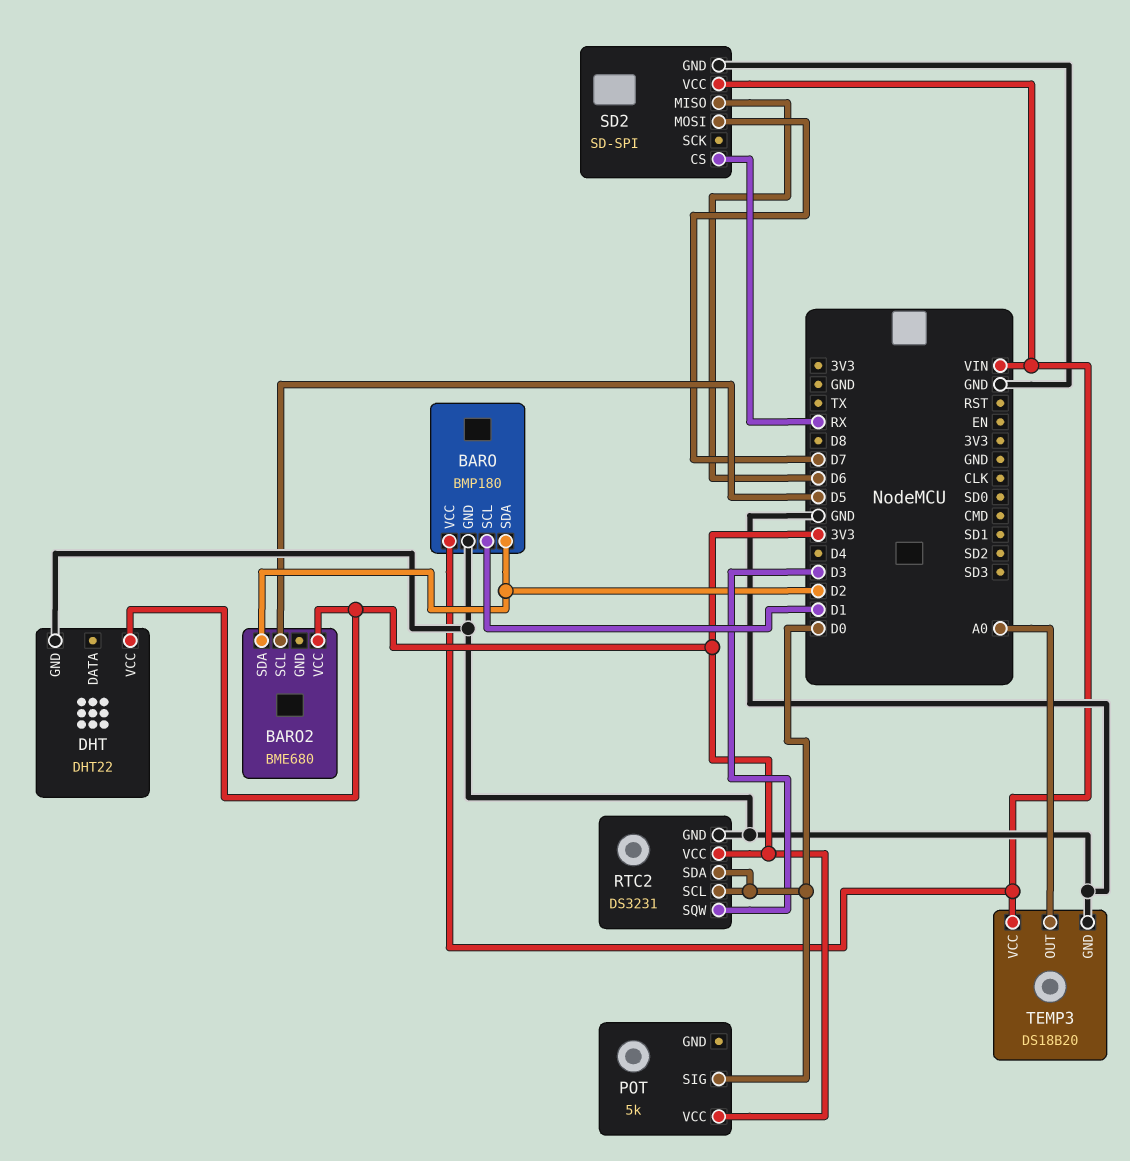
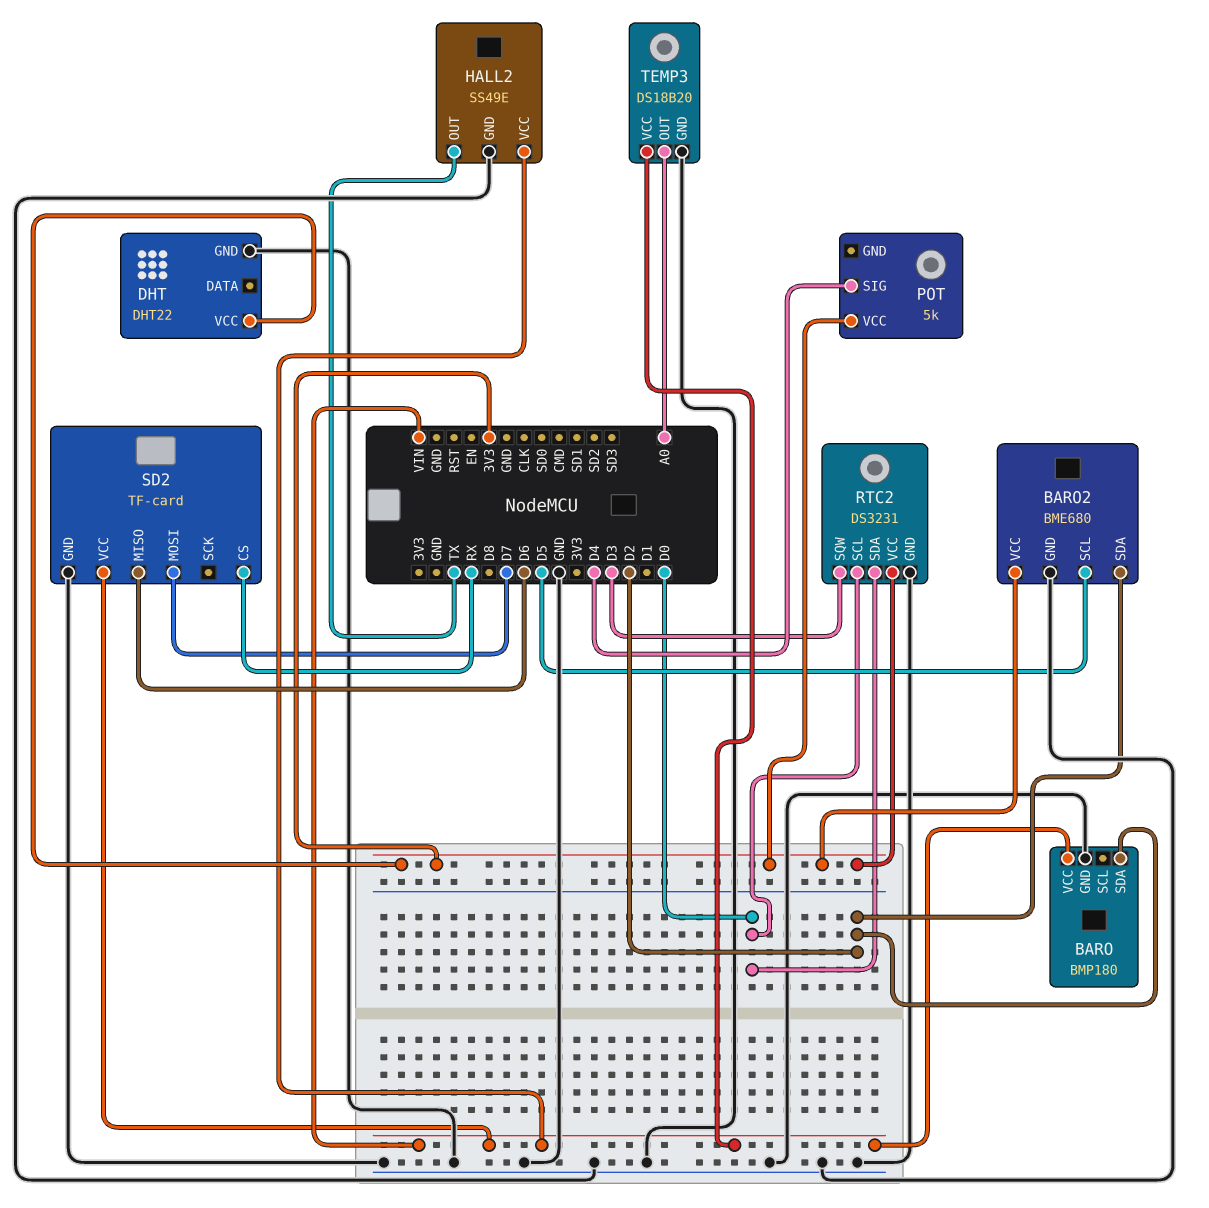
BARO pin SCL: D1 -> none
BARO2 pin GND: none -> GND
HALL2: none -> SS49E
HALL2 pin GND: none -> GND
HALL2 pin OUT: none -> TX
HALL2 pin VCC: none -> VIN
POT pin SIG: D0 -> D4
SD2: SD-SPI -> TF-card

